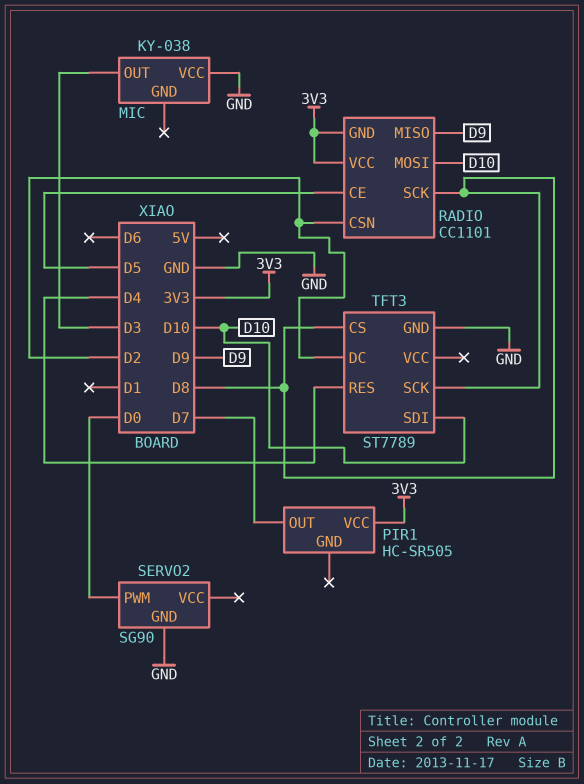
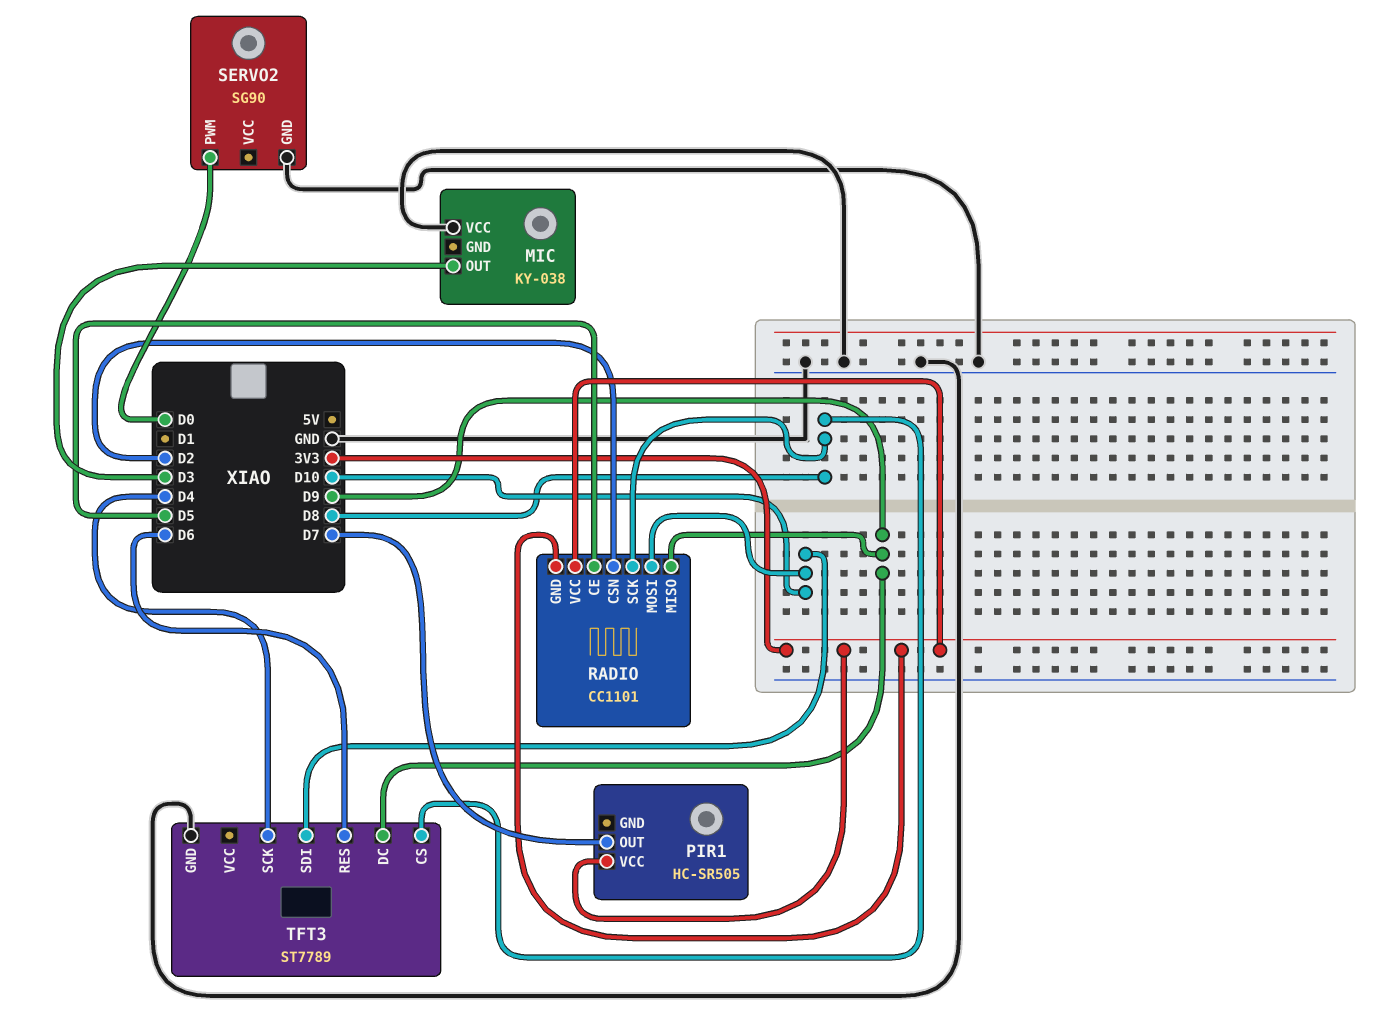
TFT3 pin DC: D2 -> D9
TFT3 pin RES: D4 -> D6
TFT3 pin SCK: D8 -> D4

